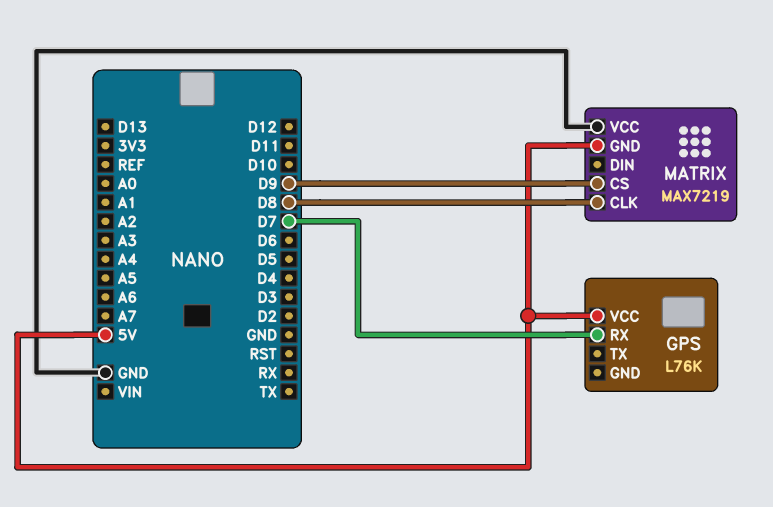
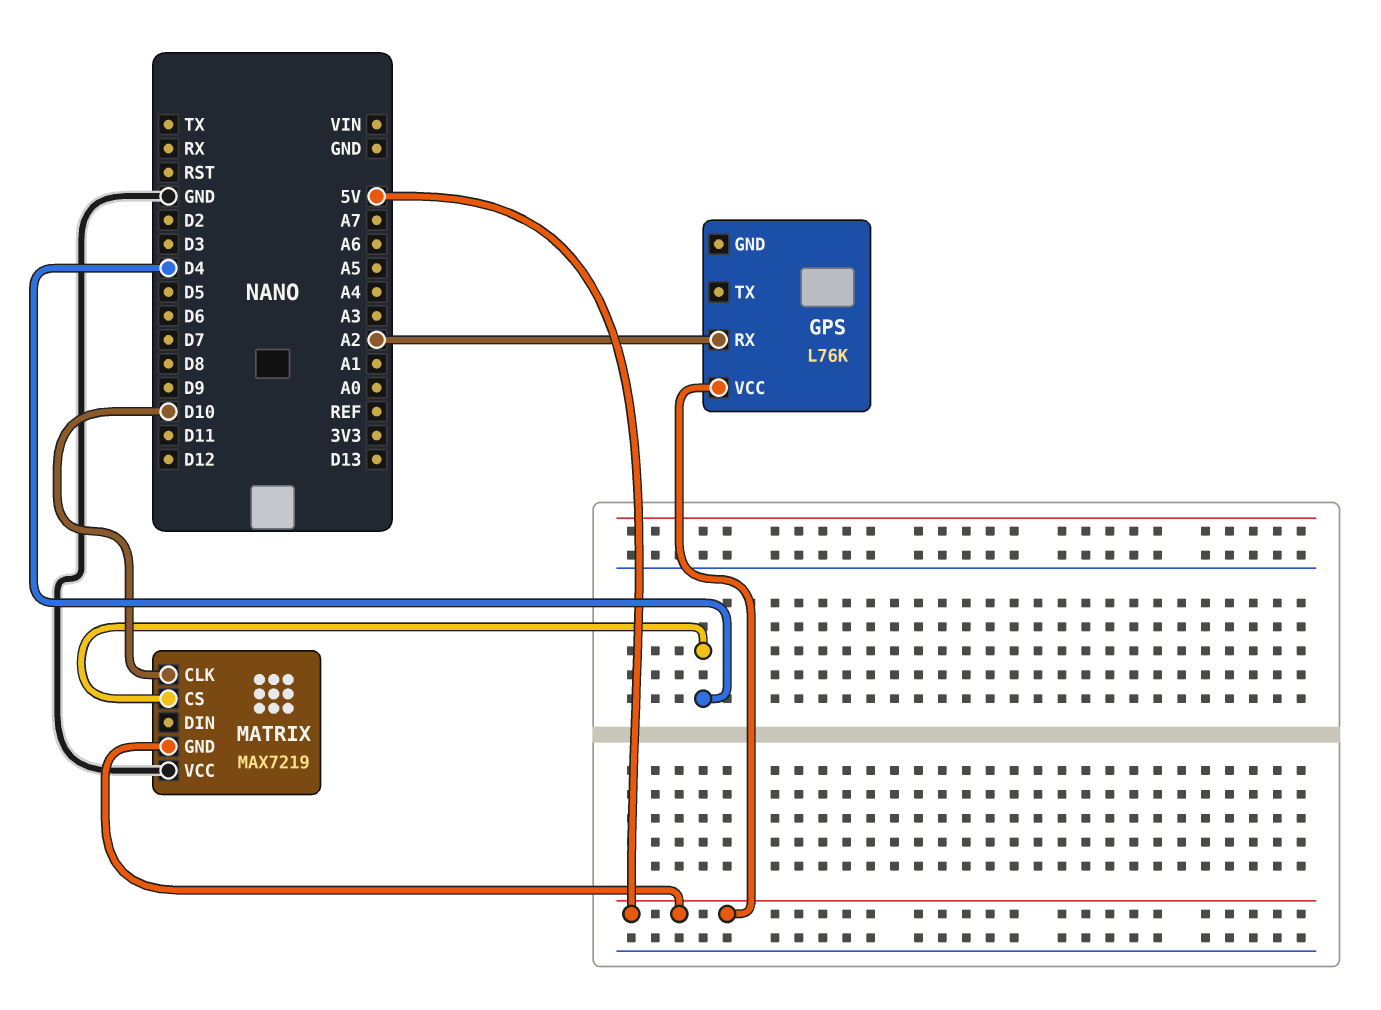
GPS pin RX: D7 -> A2
MATRIX pin CLK: D8 -> D10
MATRIX pin CS: D9 -> D4

